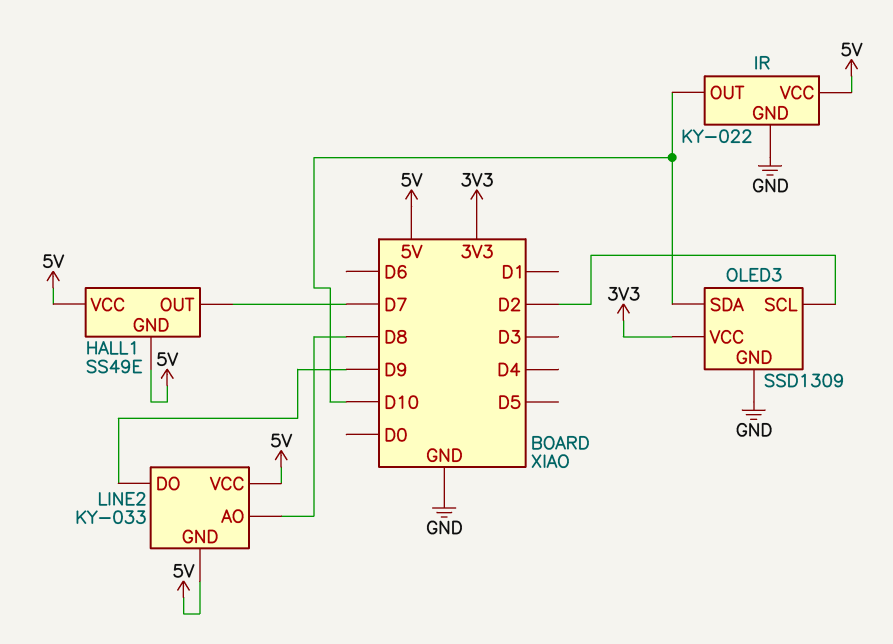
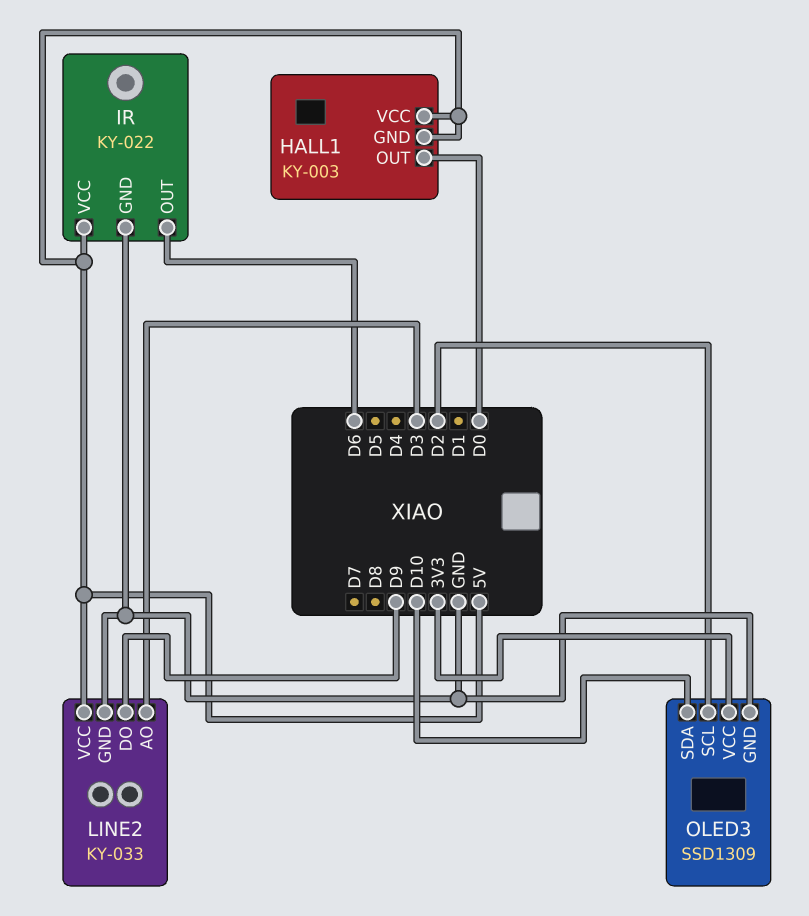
HALL1: SS49E -> KY-003
HALL1 pin OUT: D7 -> D0
IR pin OUT: D10 -> D6
LINE2 pin AO: D8 -> D3
LINE2 pin GND: 5V -> GND

